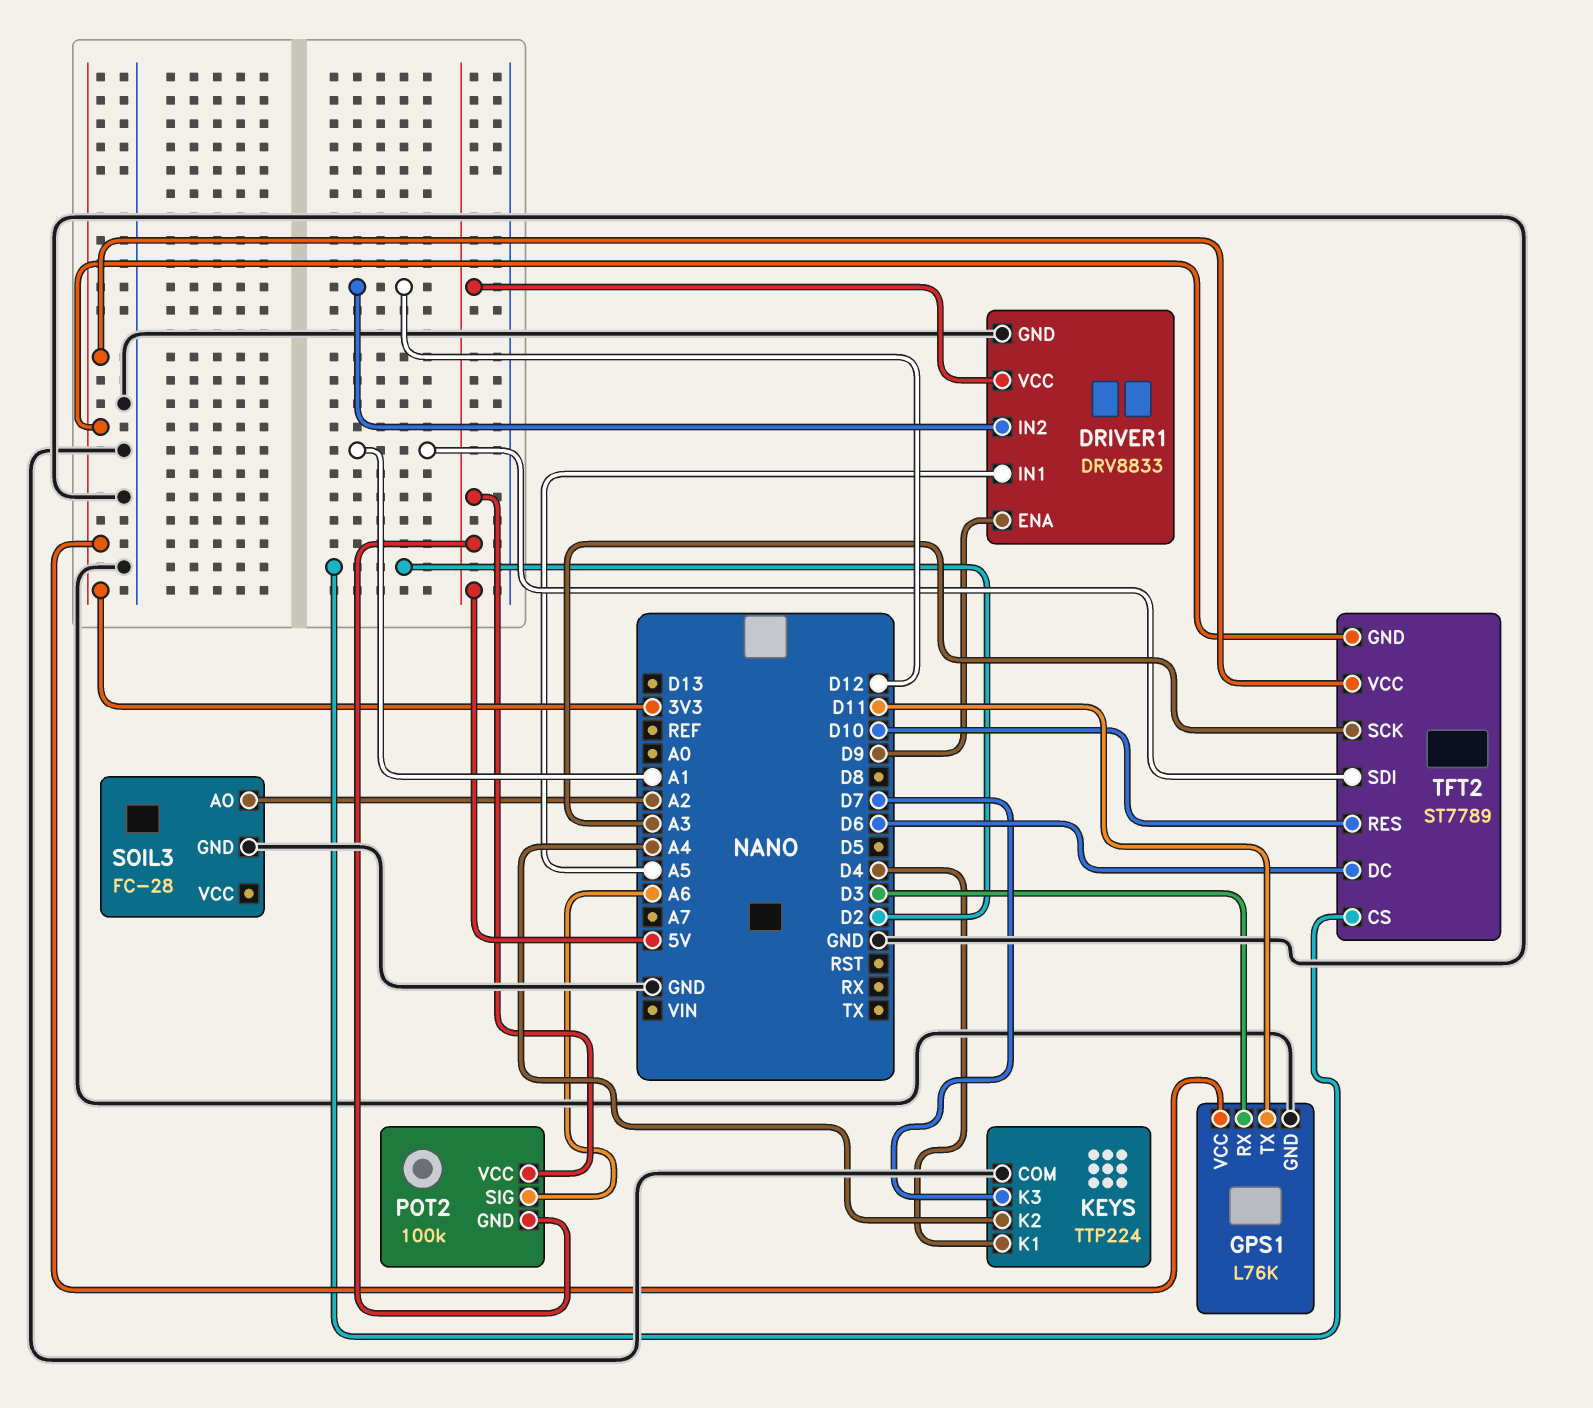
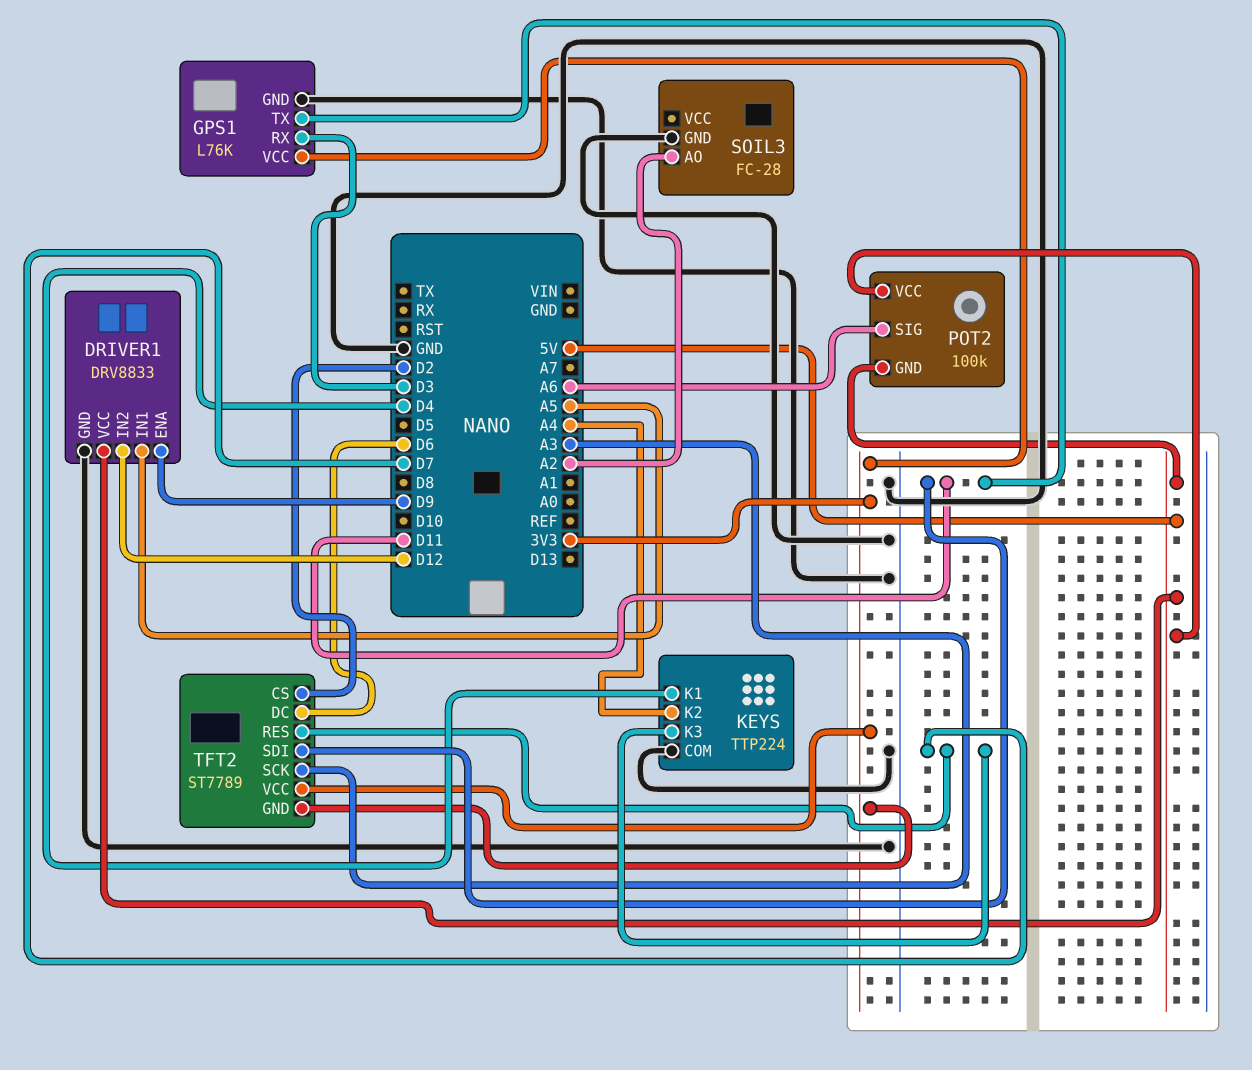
TFT2 pin RES: D10 -> D7
TFT2 pin SDI: A1 -> D11

